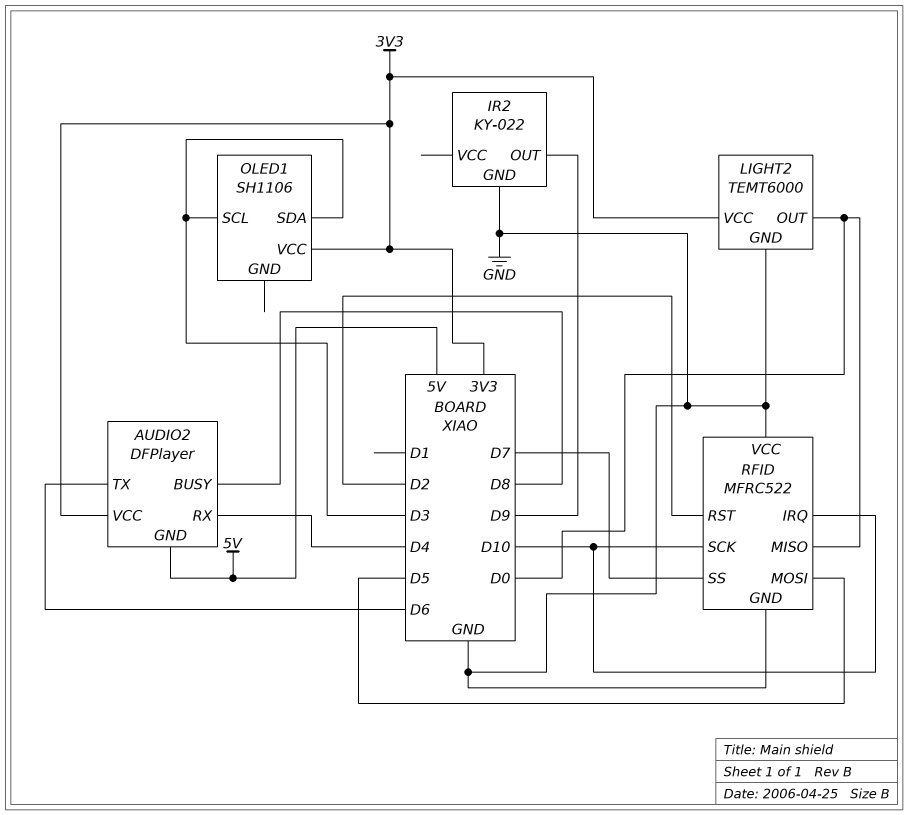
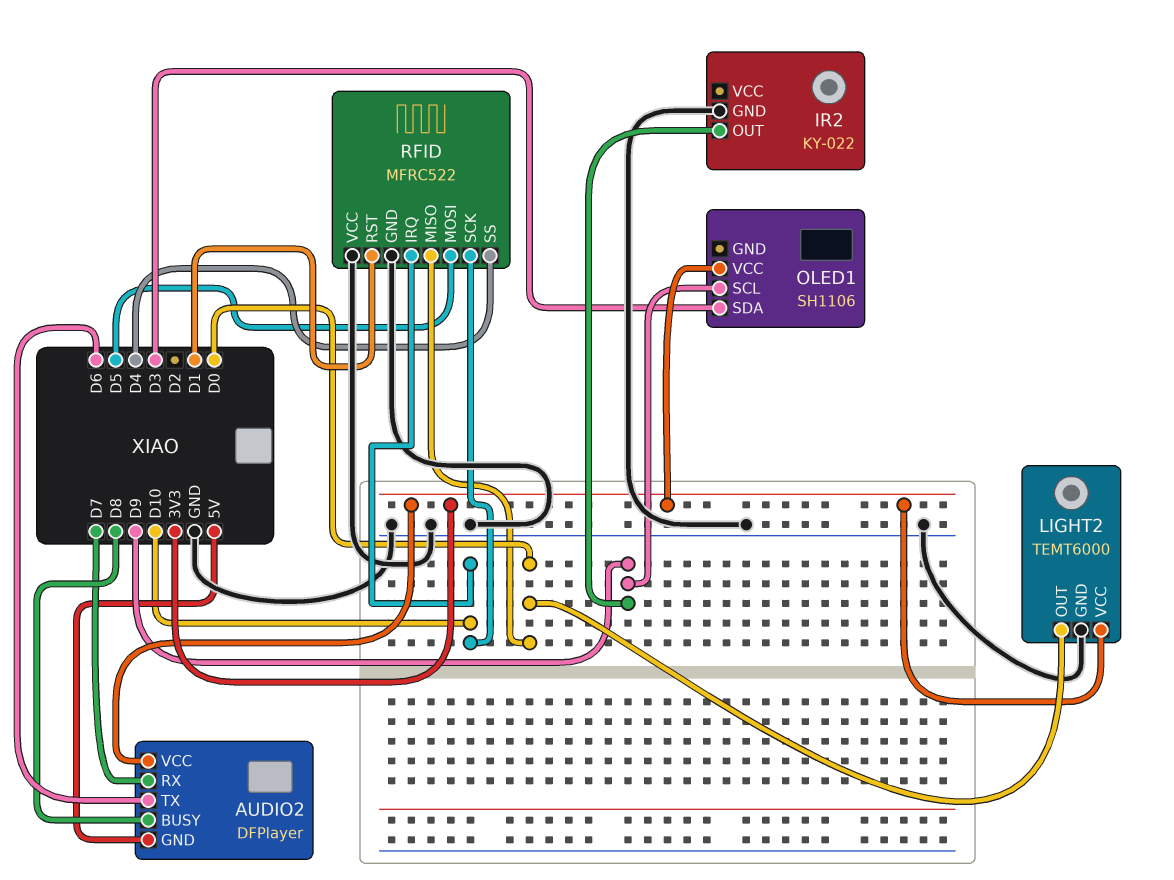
AUDIO2 pin RX: D4 -> D7
OLED1 pin SCL: D3 -> D9
RFID pin RST: D2 -> D1
RFID pin SS: D7 -> D4

